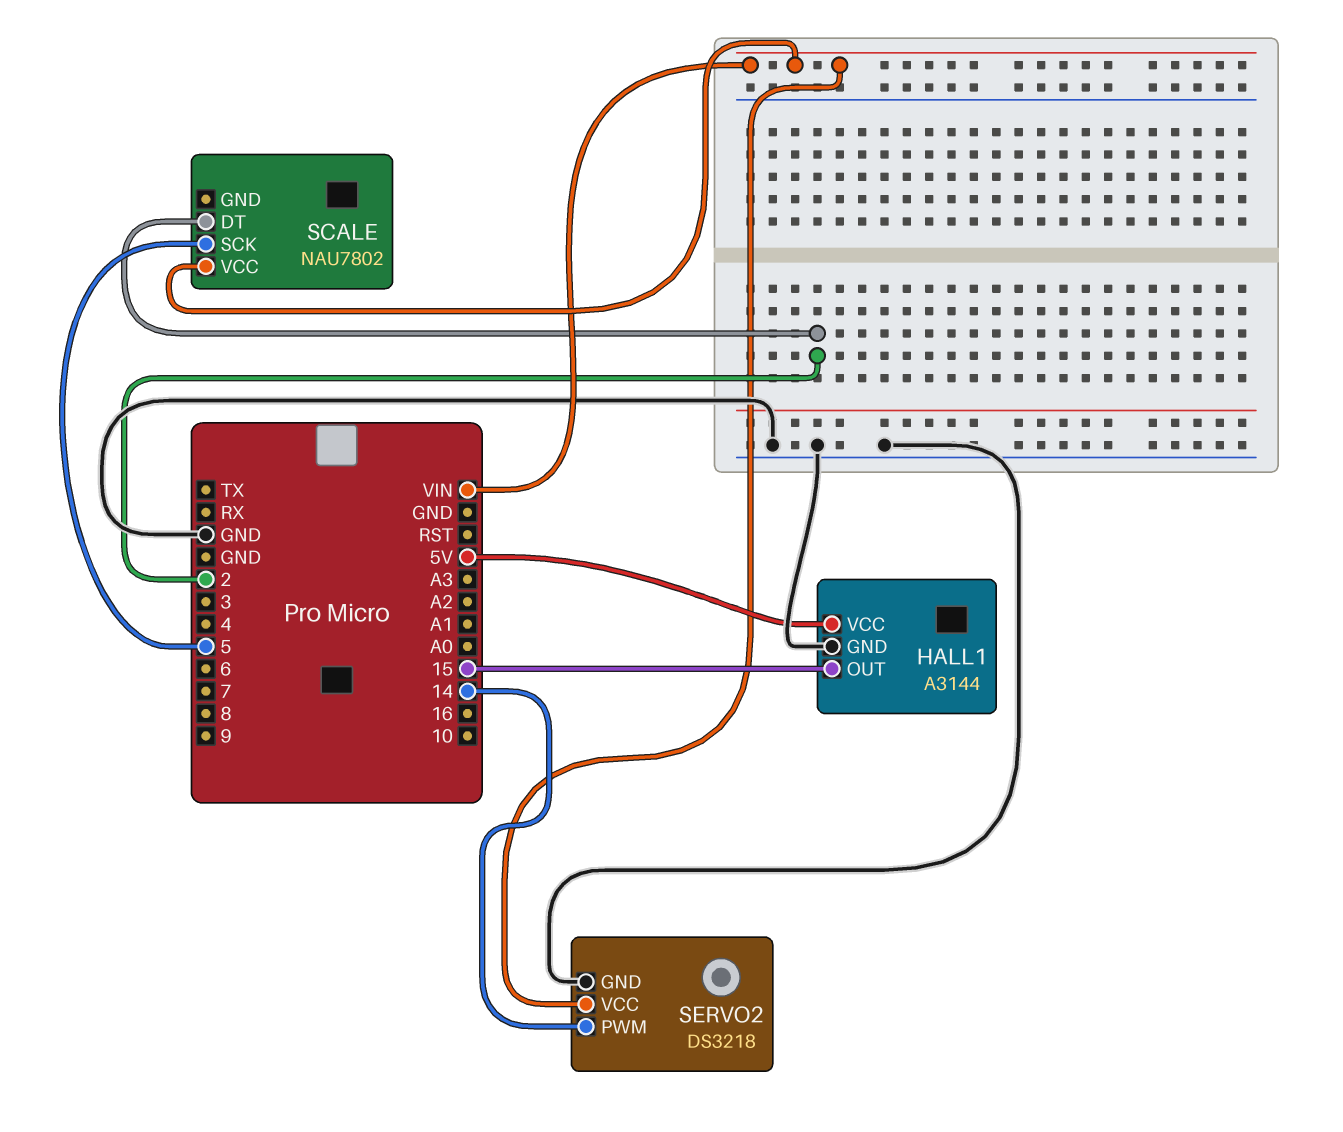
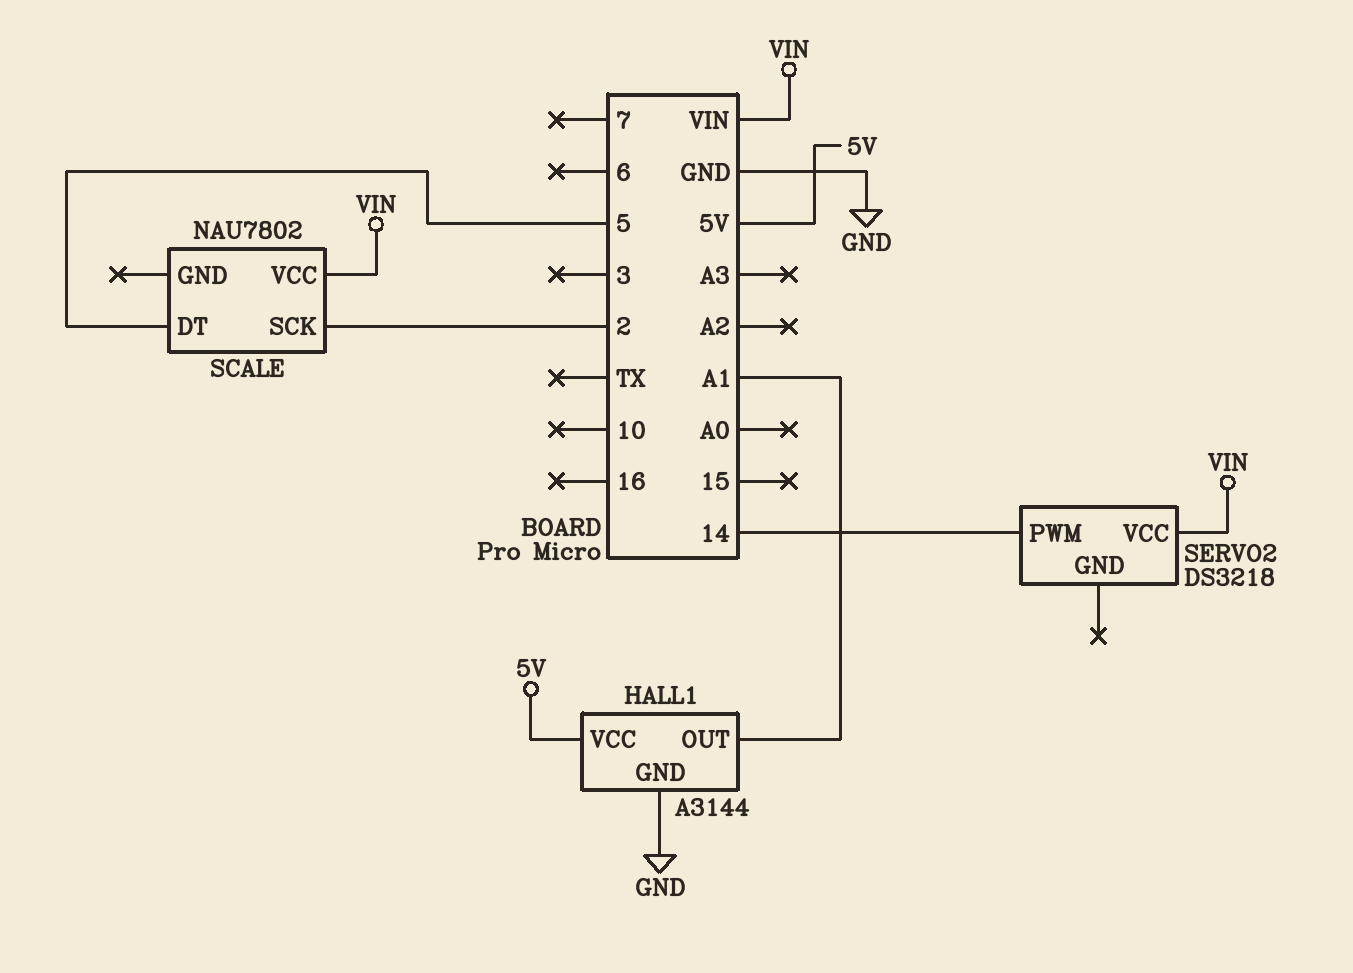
HALL1 pin OUT: 15 -> A1
SCALE pin DT: 2 -> 5
SCALE pin SCK: 5 -> 2
SERVO2 pin GND: GND -> none

